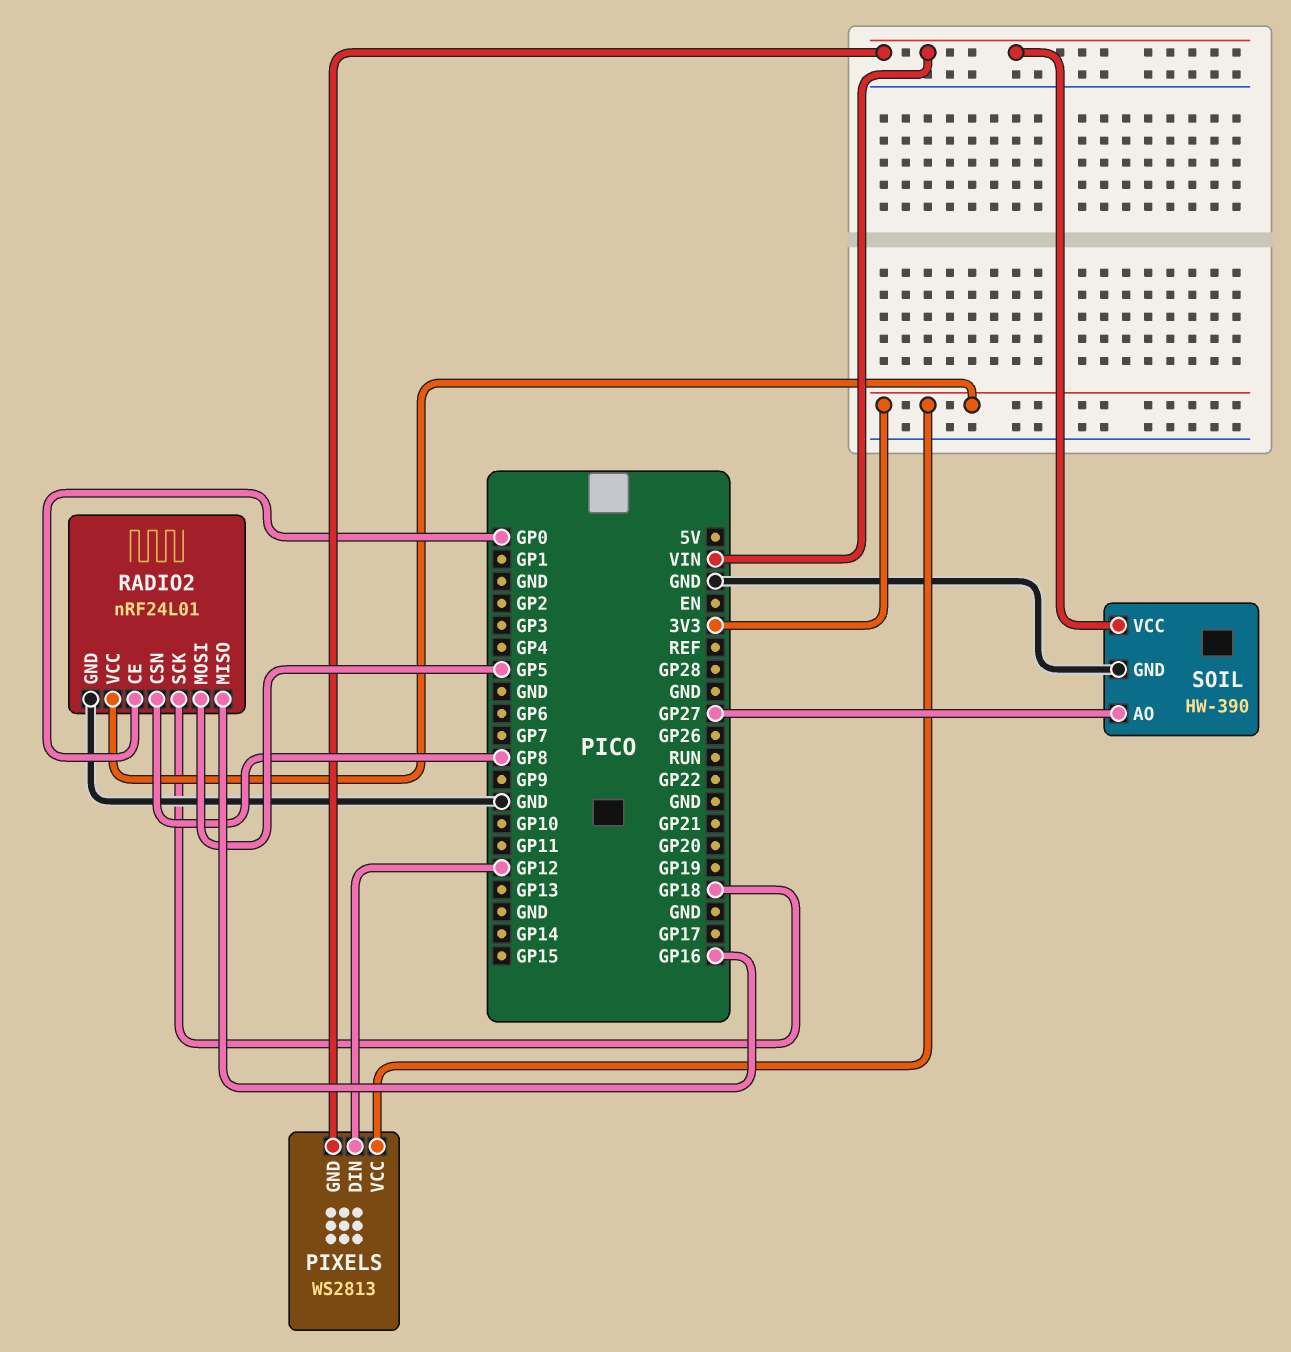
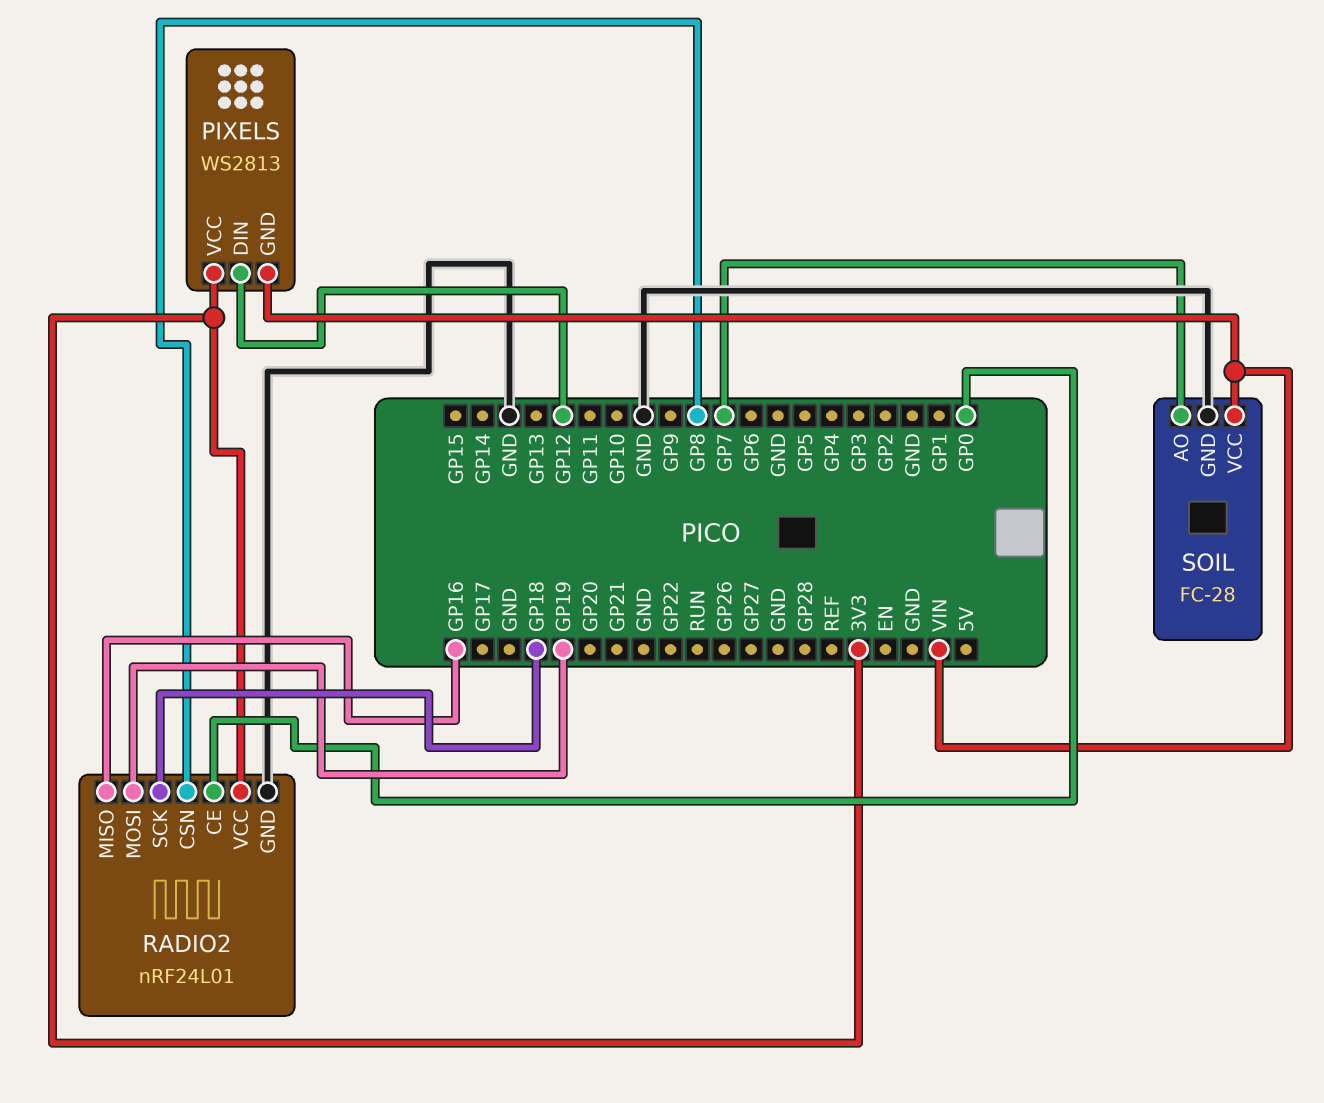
RADIO2 pin MOSI: GP5 -> GP19
SOIL: HW-390 -> FC-28
SOIL pin AO: GP27 -> GP7

